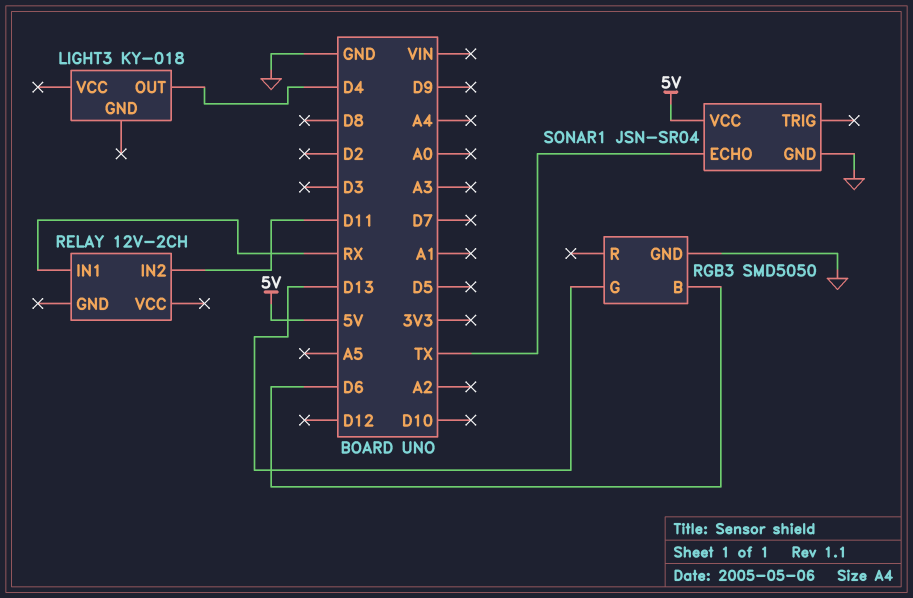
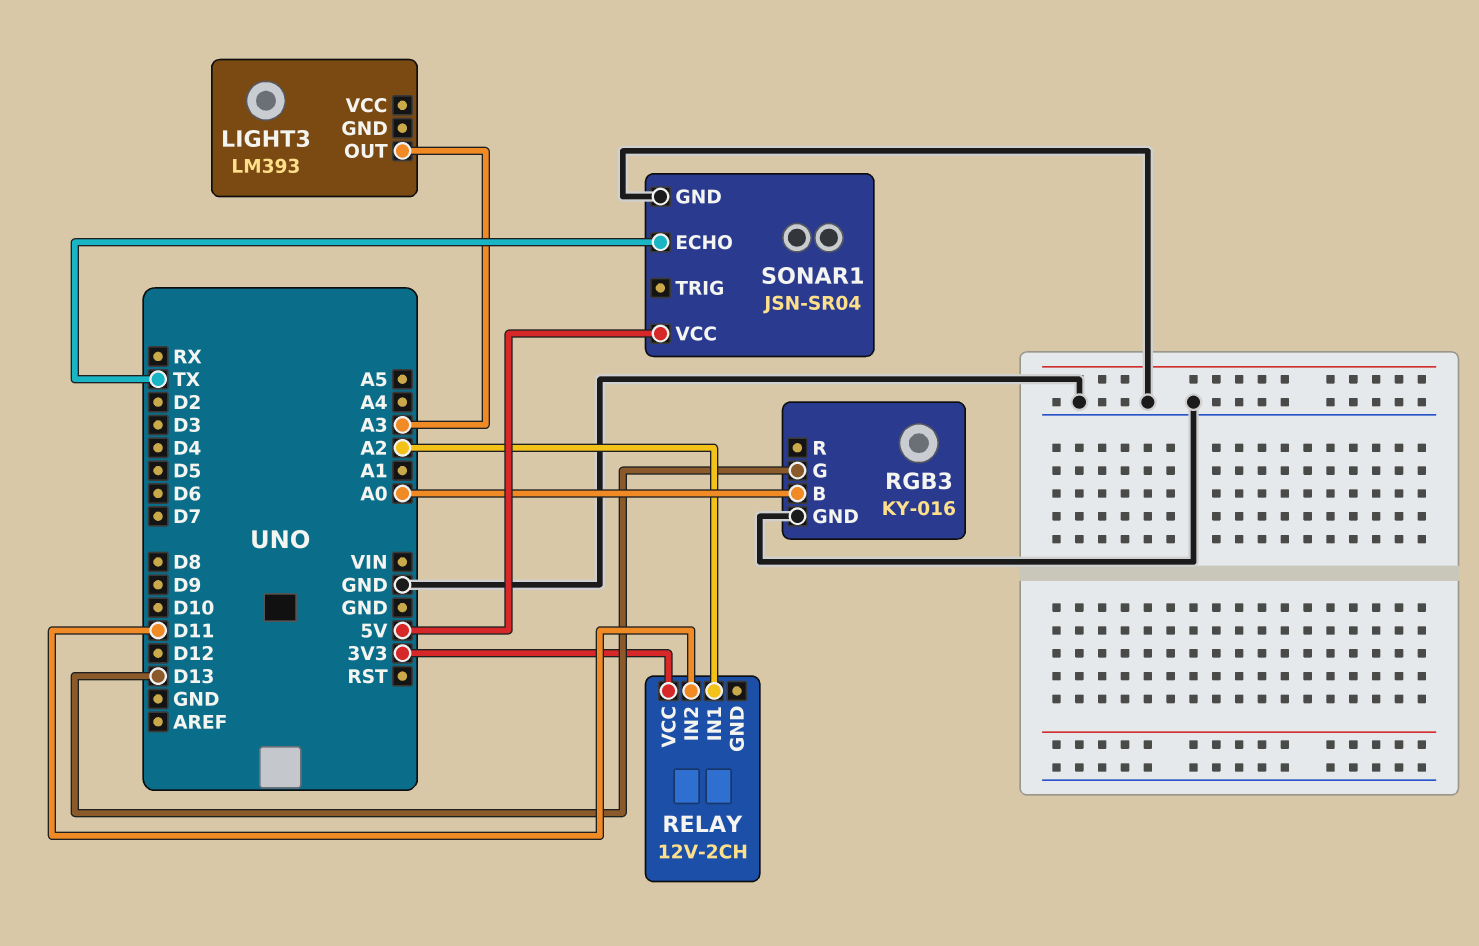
LIGHT3: KY-018 -> LM393
LIGHT3 pin OUT: D4 -> A3
RELAY pin IN1: RX -> A2
RELAY pin VCC: none -> 3V3
RGB3: SMD5050 -> KY-016
RGB3 pin B: D6 -> A0

